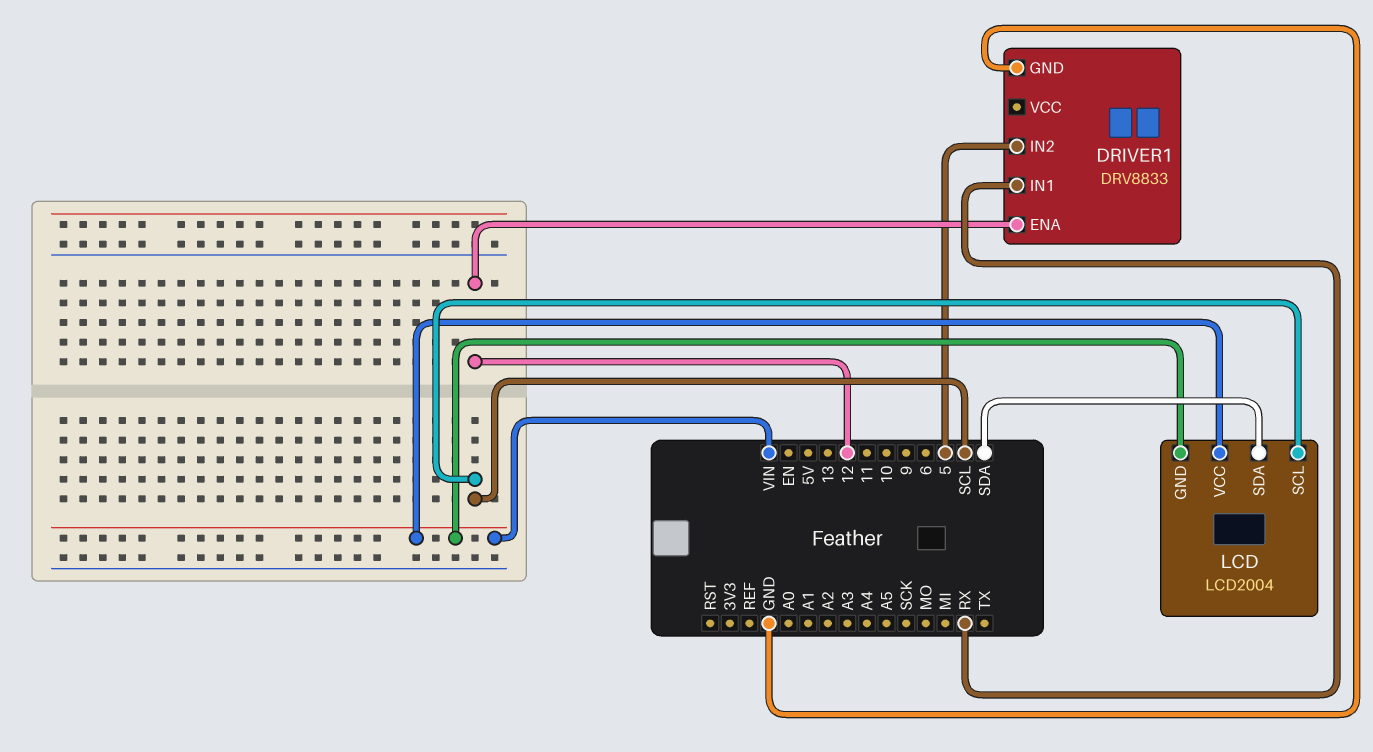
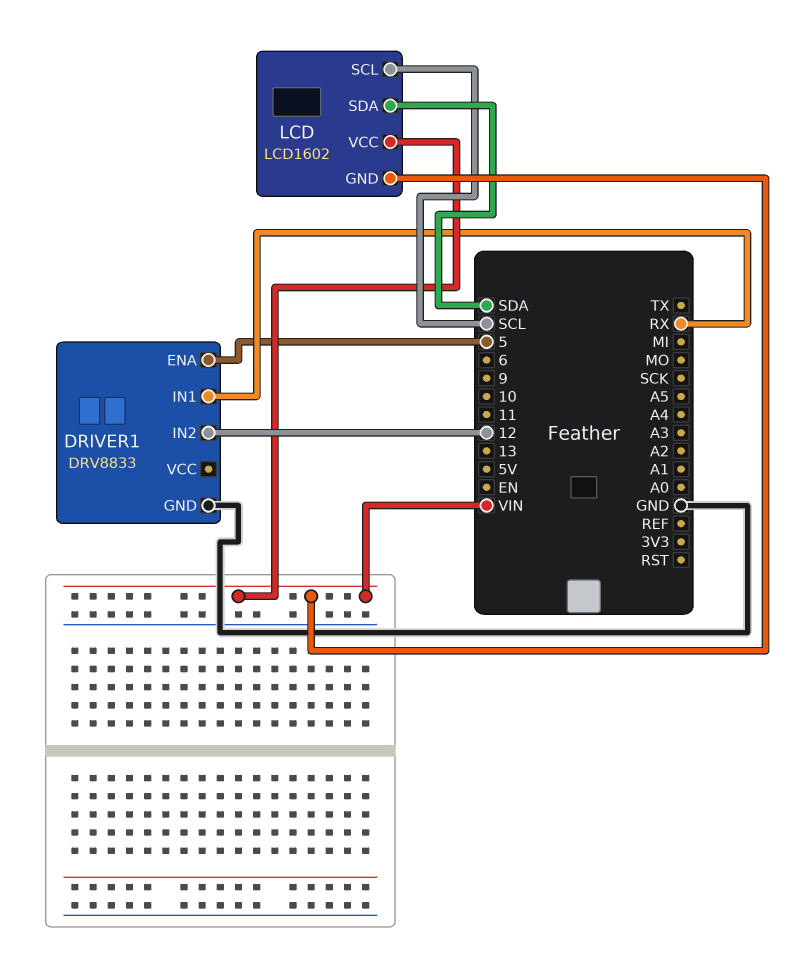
DRIVER1 pin ENA: 12 -> 5
DRIVER1 pin IN2: 5 -> 12
LCD: LCD2004 -> LCD1602

